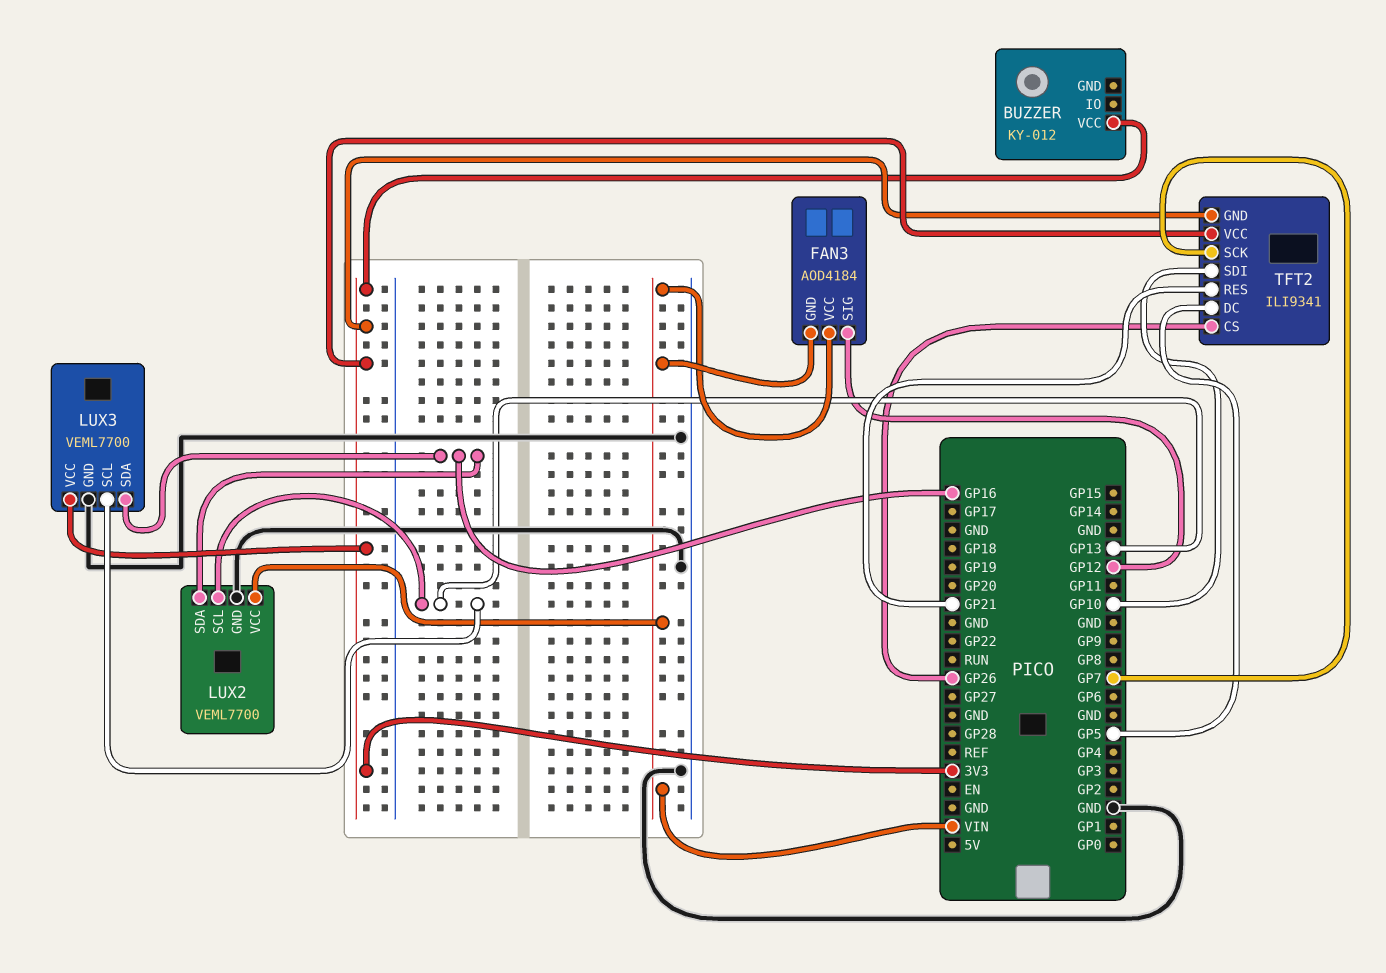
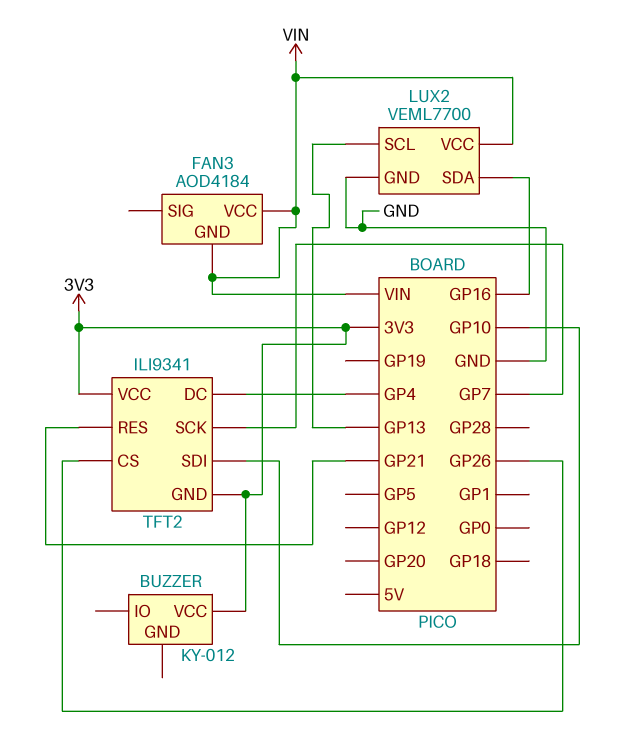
FAN3 pin SIG: GP12 -> none
LUX3: VEML7700 -> none
LUX3 pin GND: GND -> none
LUX3 pin SCL: GP13 -> none
LUX3 pin SDA: GP16 -> none
LUX3 pin VCC: 3V3 -> none
TFT2 pin DC: GP5 -> GP4

